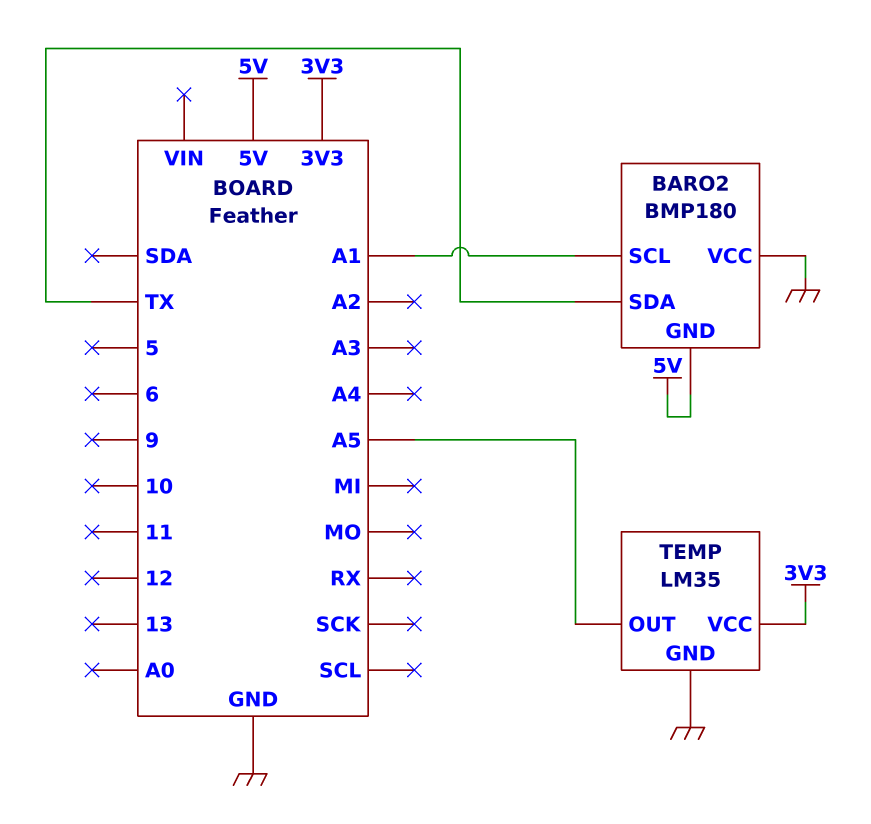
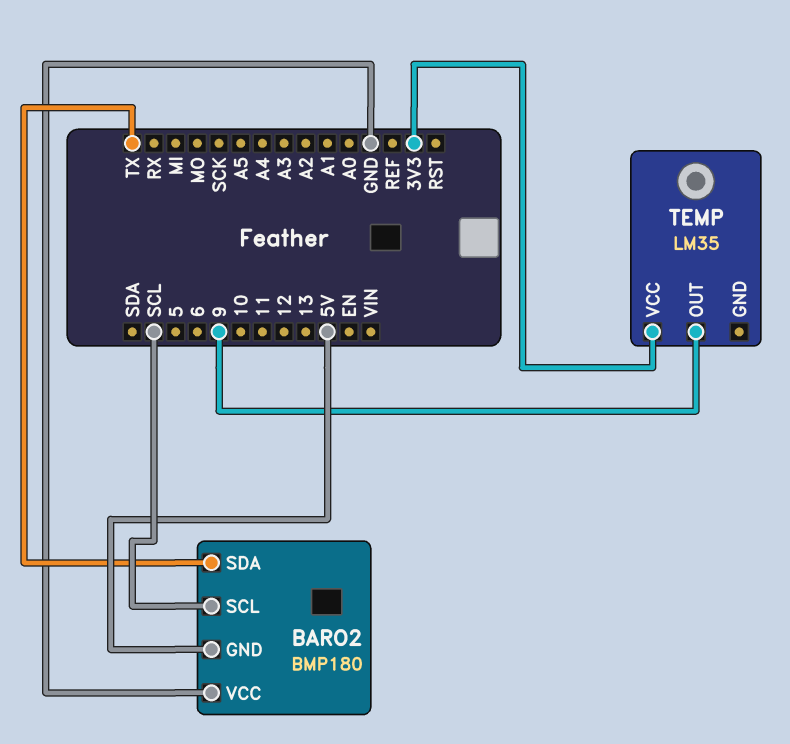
BARO2 pin SCL: A1 -> SCL
TEMP pin GND: GND -> none
TEMP pin OUT: A5 -> 9

